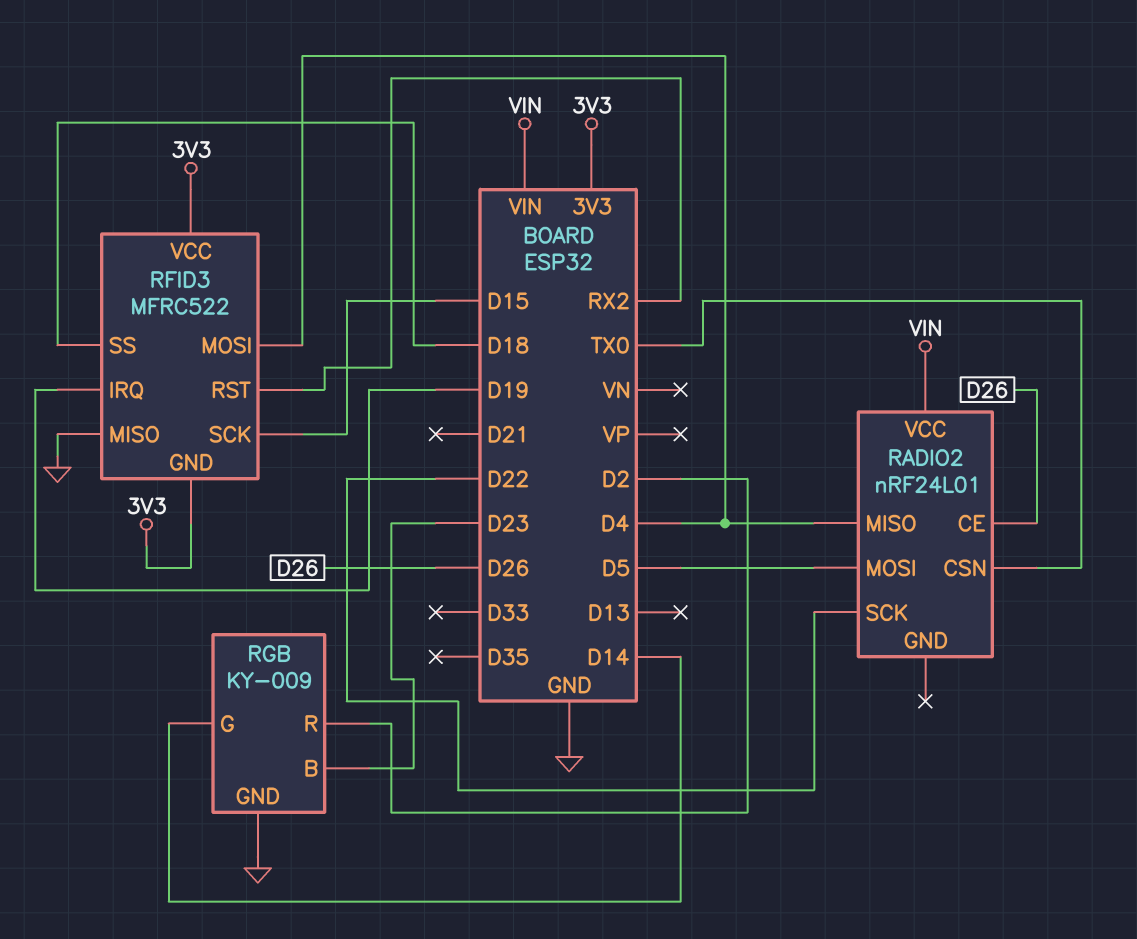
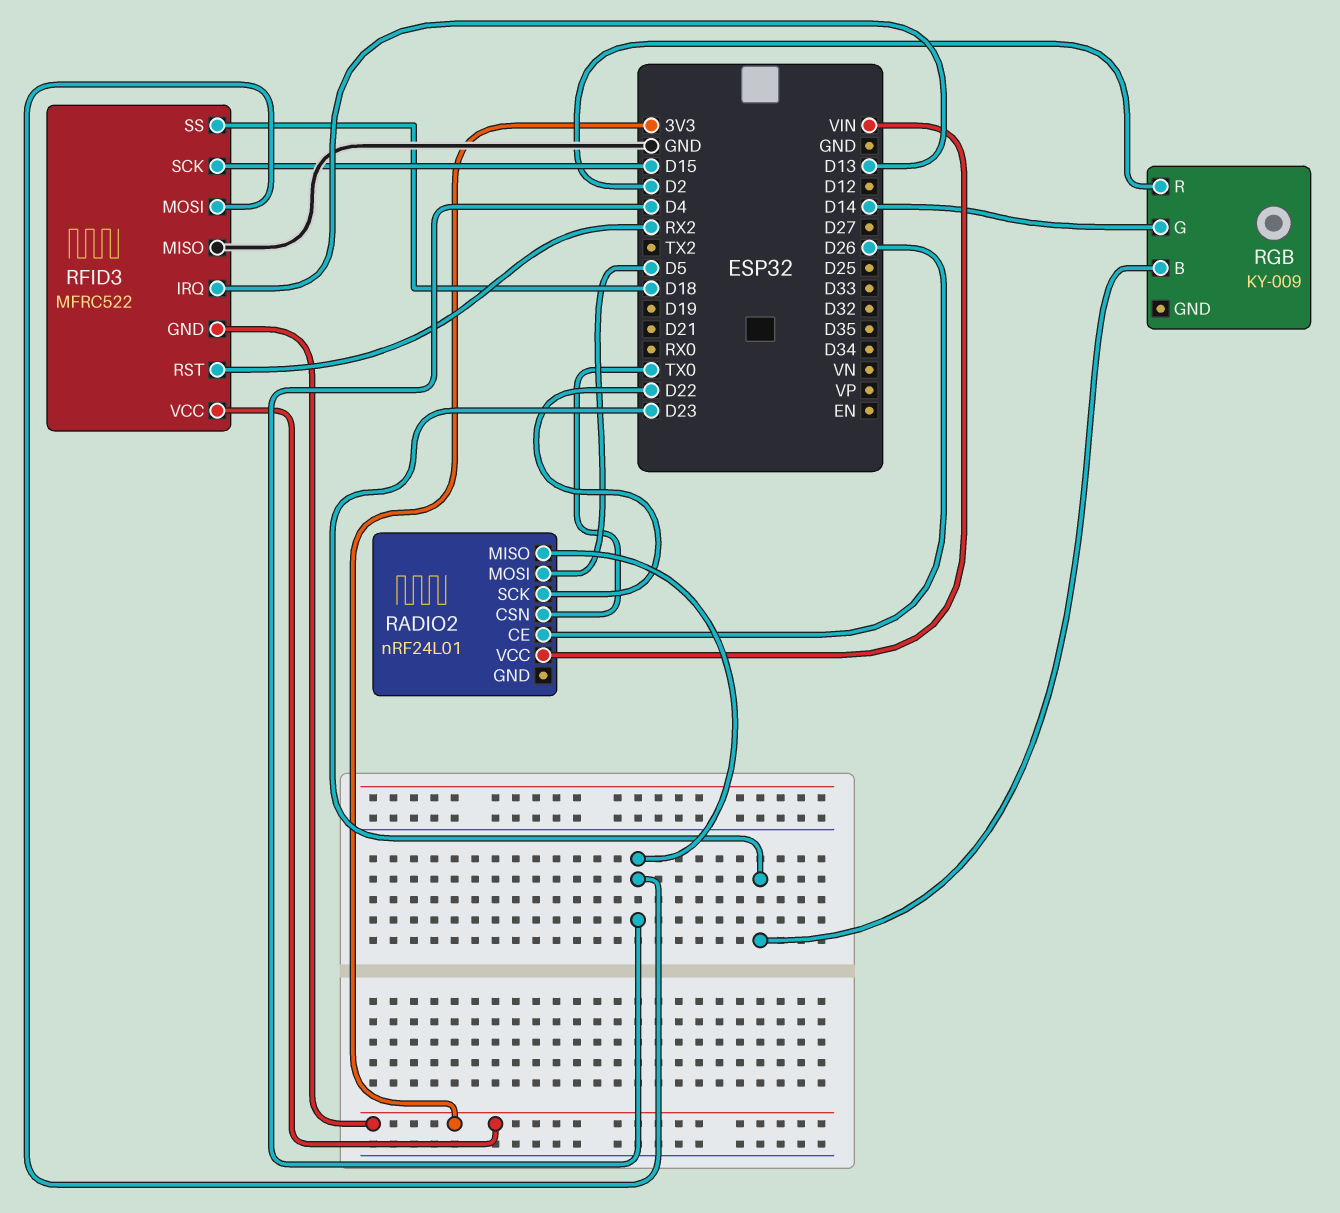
RFID3 pin IRQ: D19 -> D13
RGB pin GND: GND -> none

